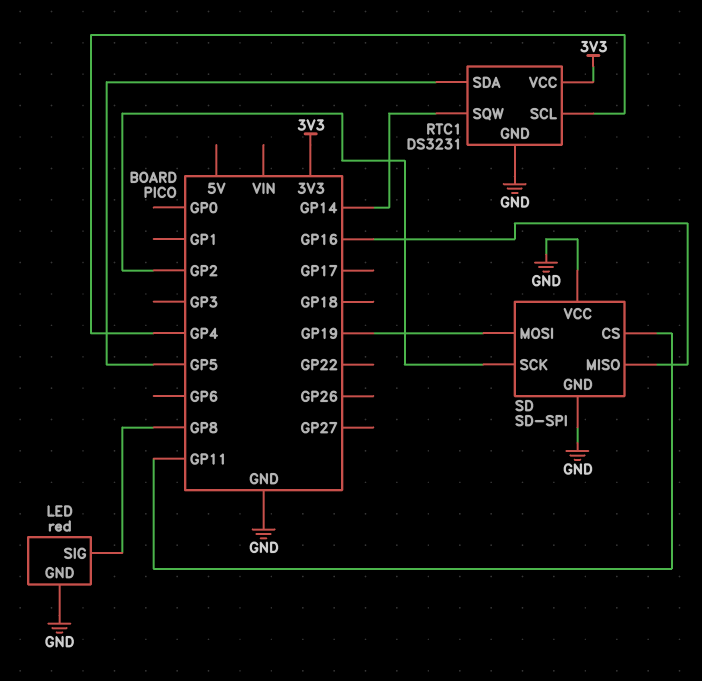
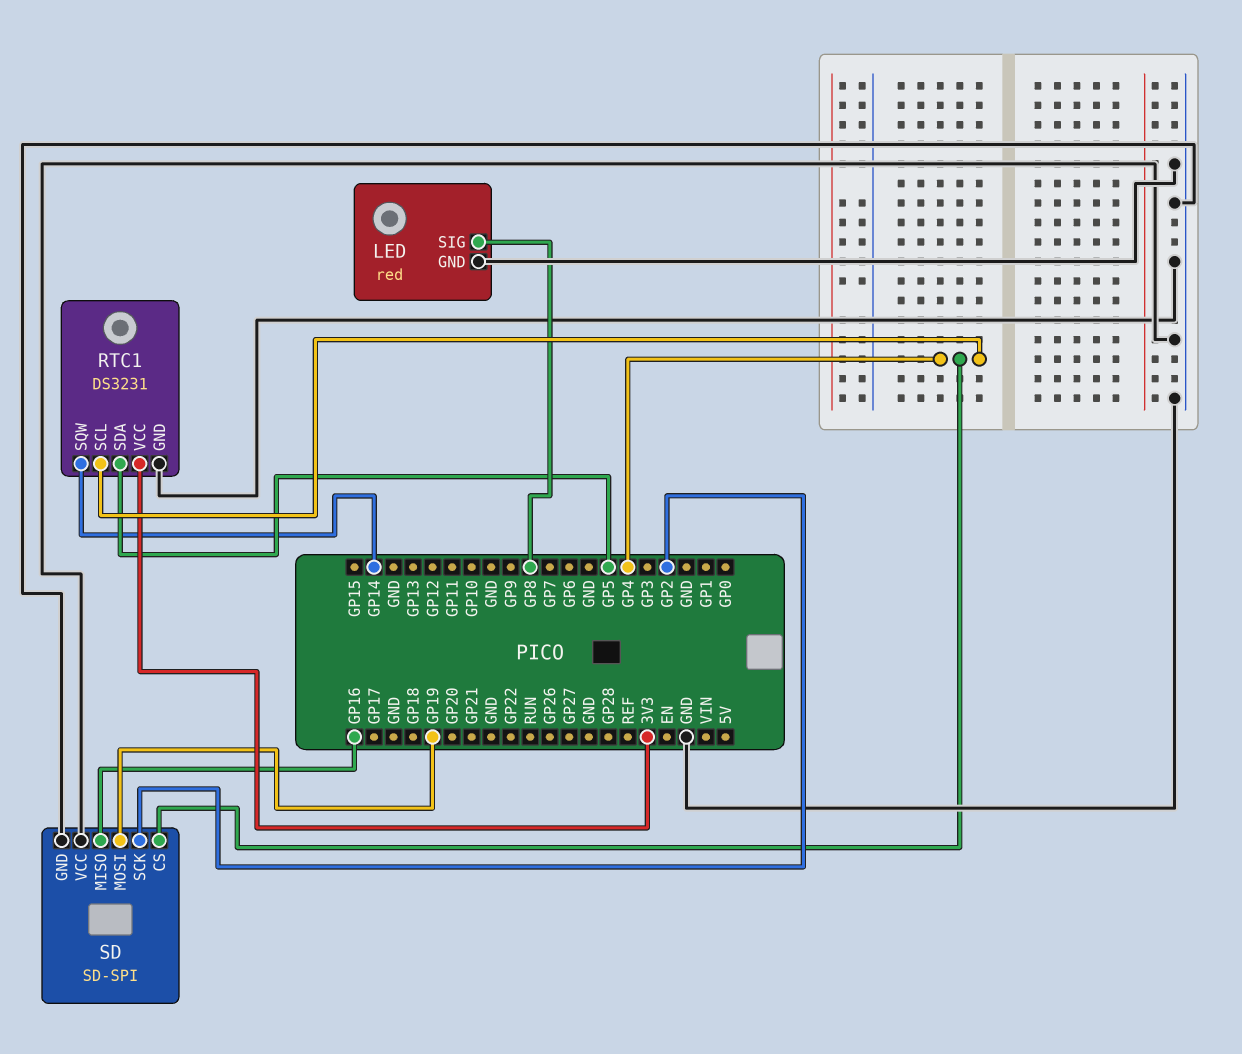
SD pin CS: GP11 -> GP4

